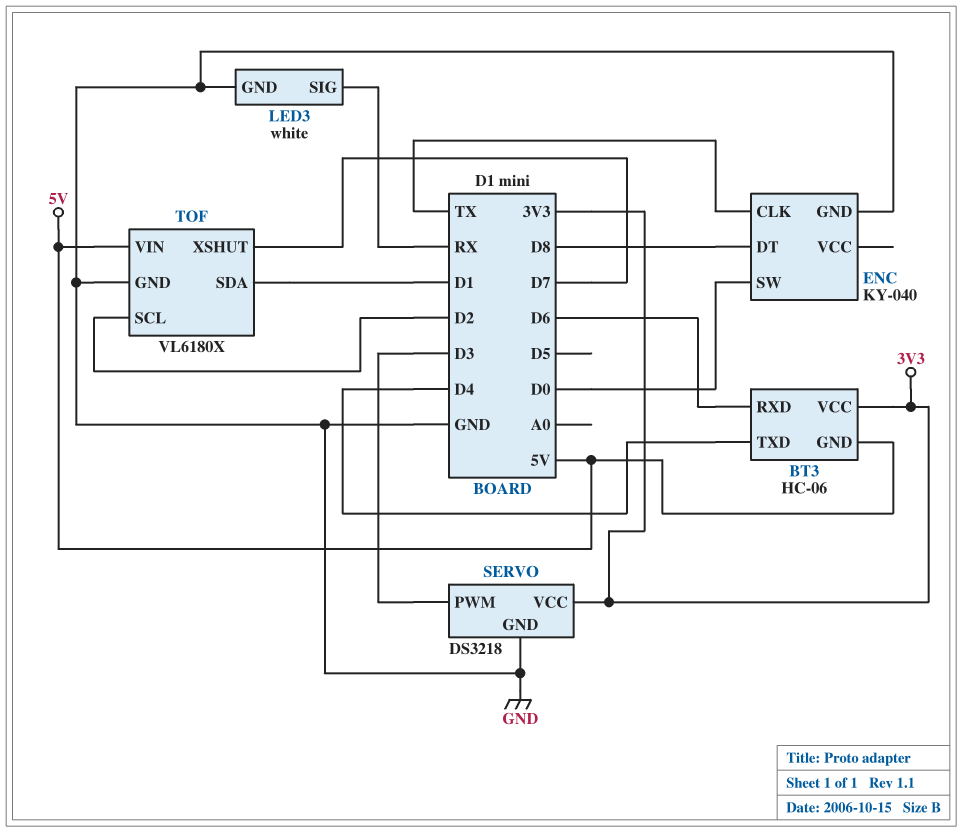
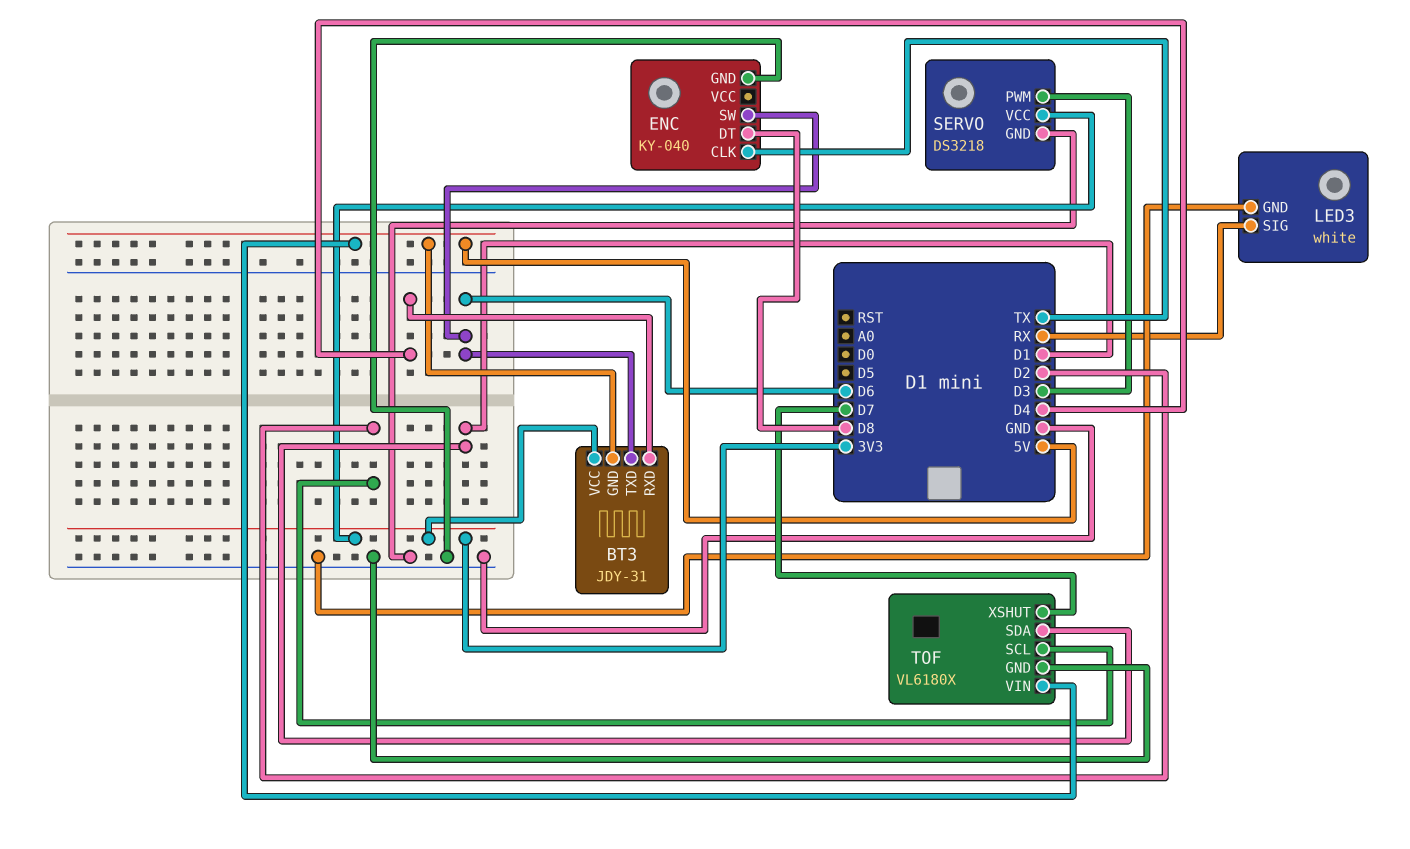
BT3: HC-06 -> JDY-31
BT3 pin RXD: D6 -> D4
BT3 pin TXD: D4 -> D6
ENC pin SW: D0 -> D6

